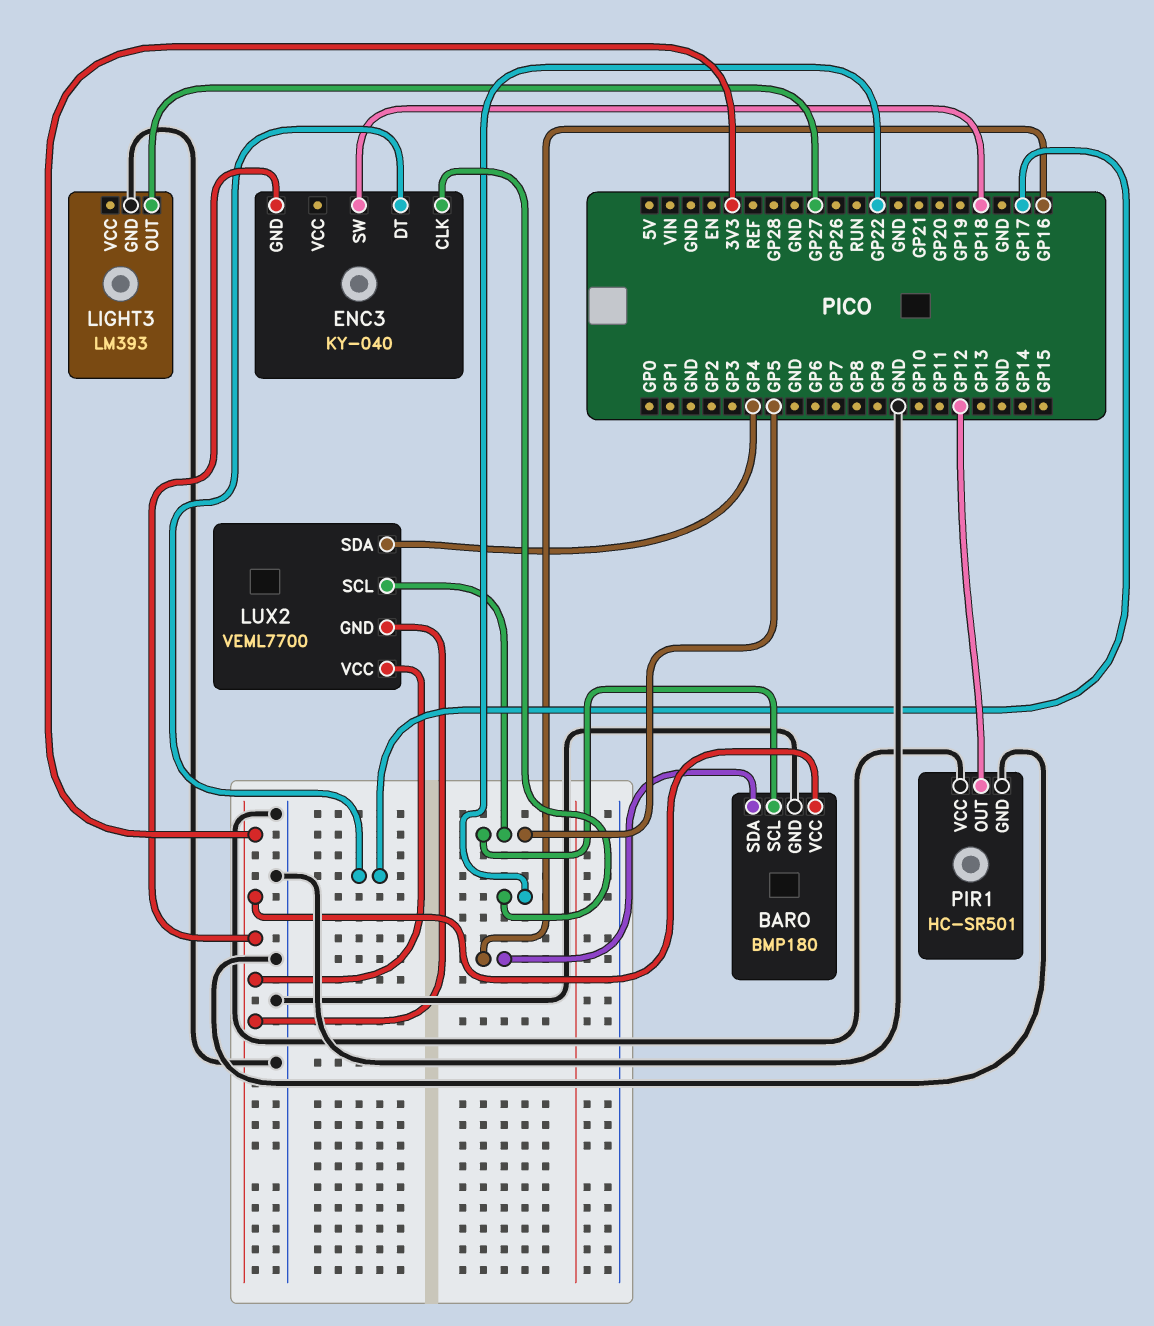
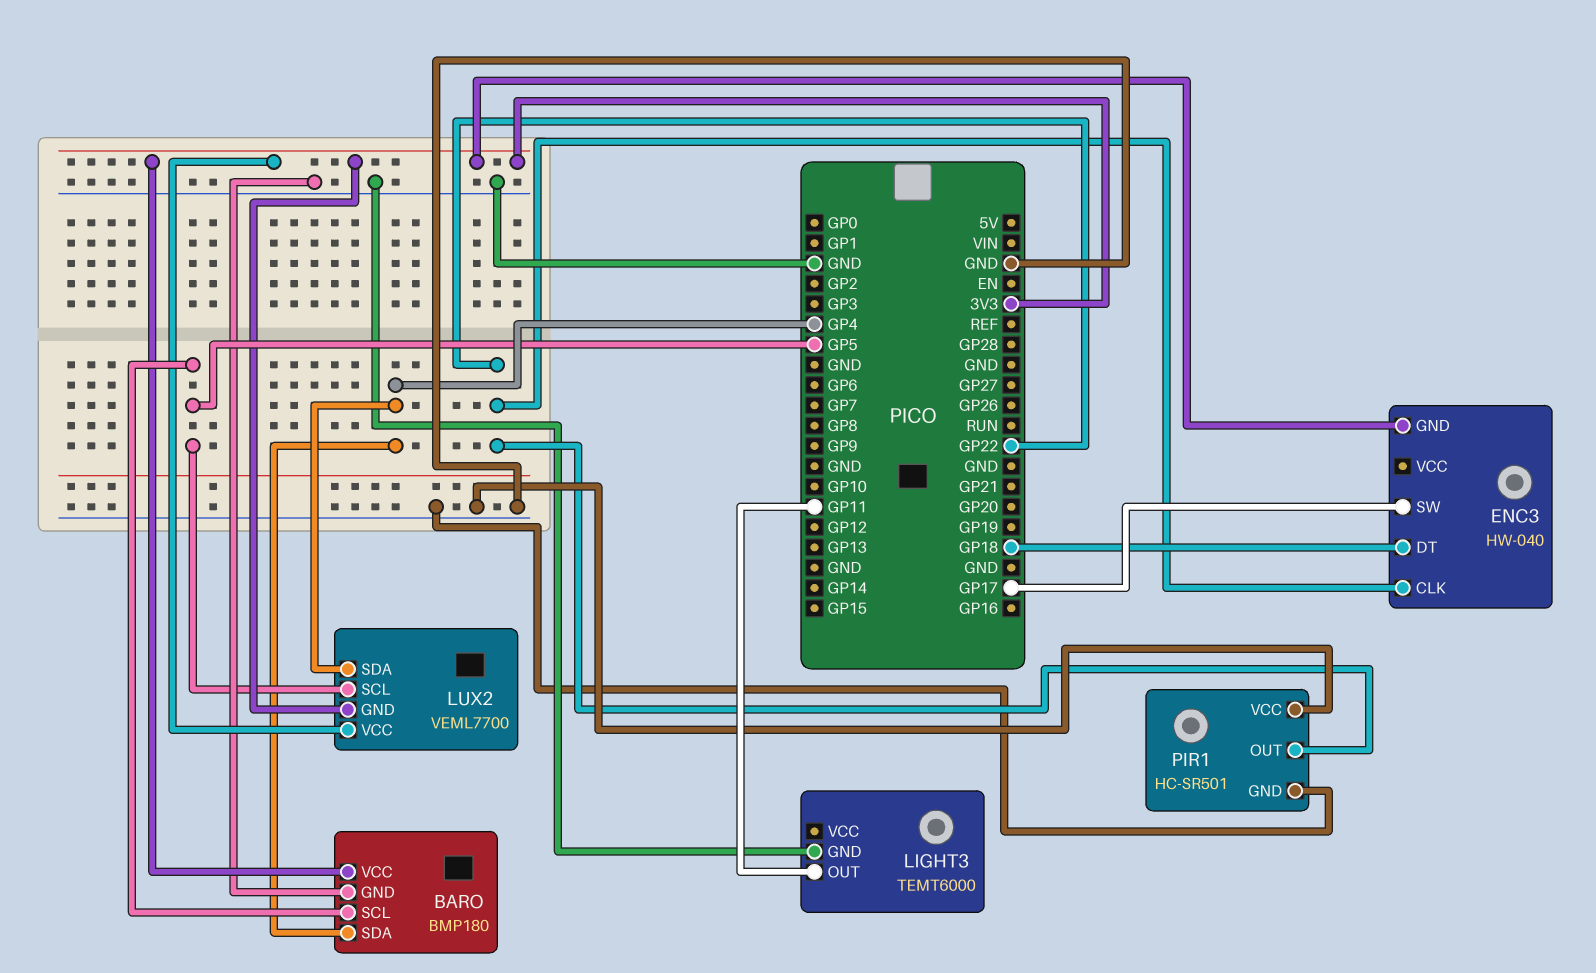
BARO pin SDA: GP16 -> GP4
ENC3: KY-040 -> HW-040
ENC3 pin DT: GP17 -> GP18
ENC3 pin SW: GP18 -> GP17
LIGHT3: LM393 -> TEMT6000
LIGHT3 pin OUT: GP27 -> GP11
PIR1 pin OUT: GP12 -> GP22

